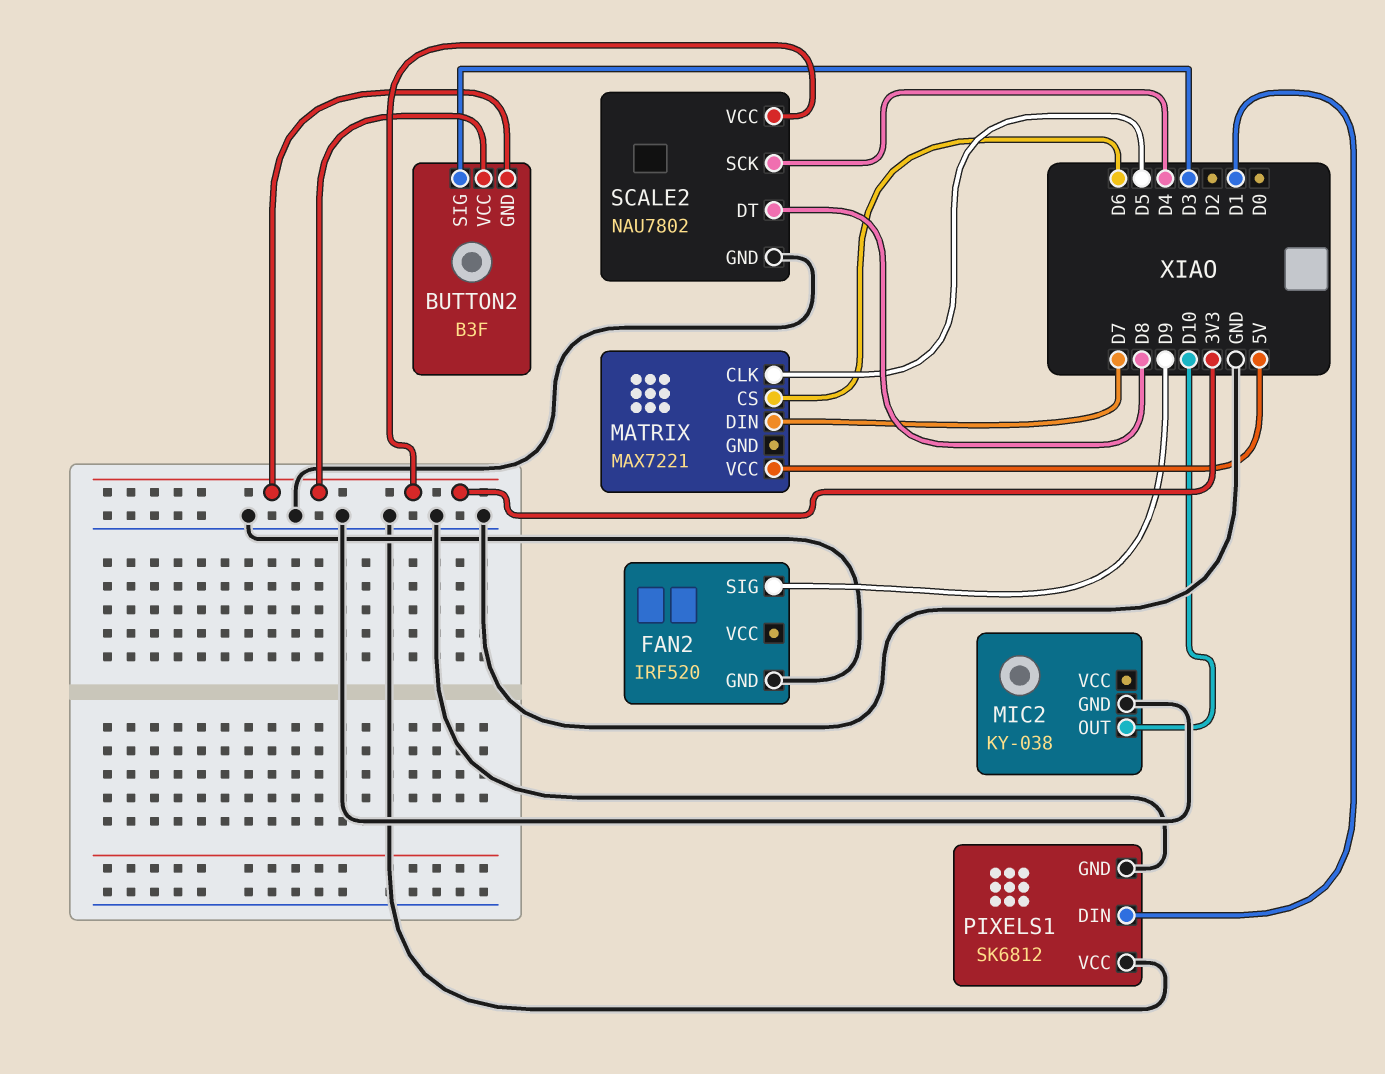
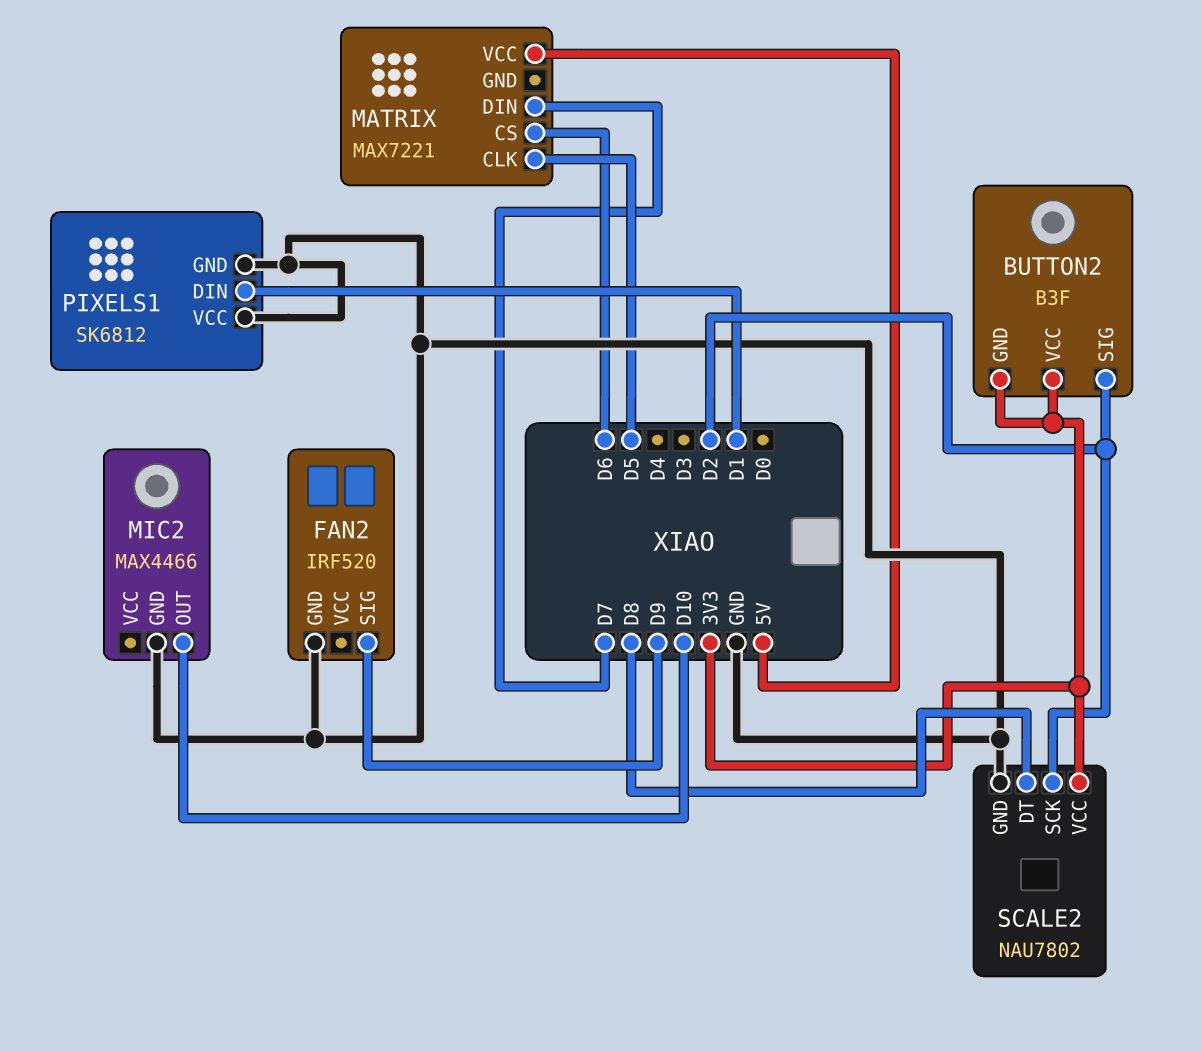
BUTTON2 pin SIG: D3 -> D2
MIC2: KY-038 -> MAX4466
SCALE2 pin SCK: D4 -> D2

